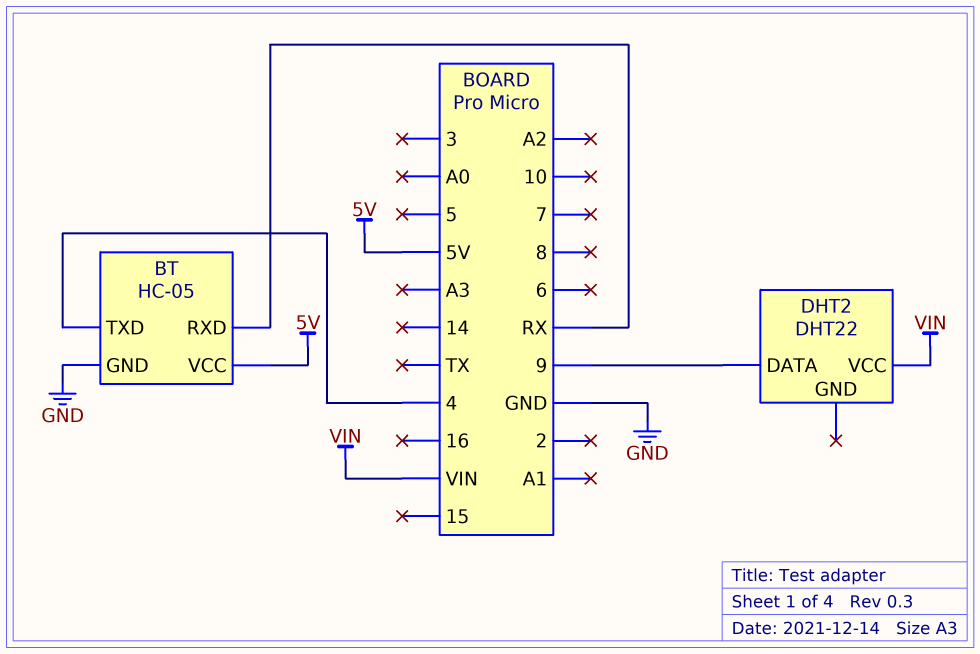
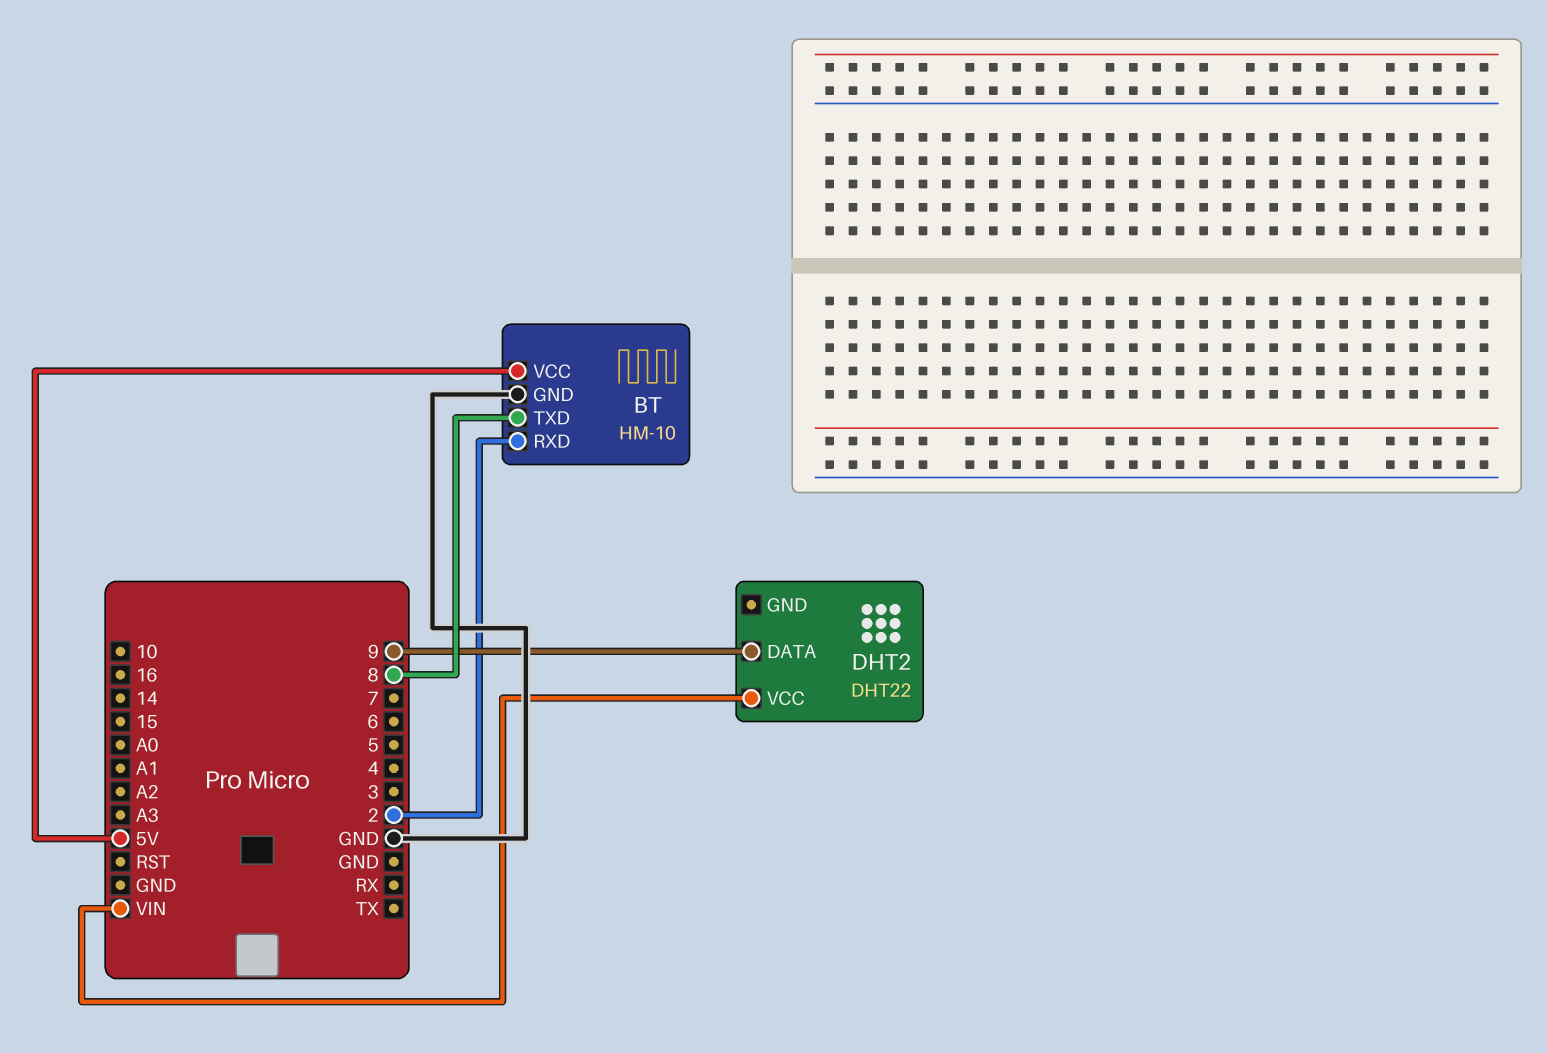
BT: HC-05 -> HM-10
BT pin RXD: RX -> 2
BT pin TXD: 4 -> 8

